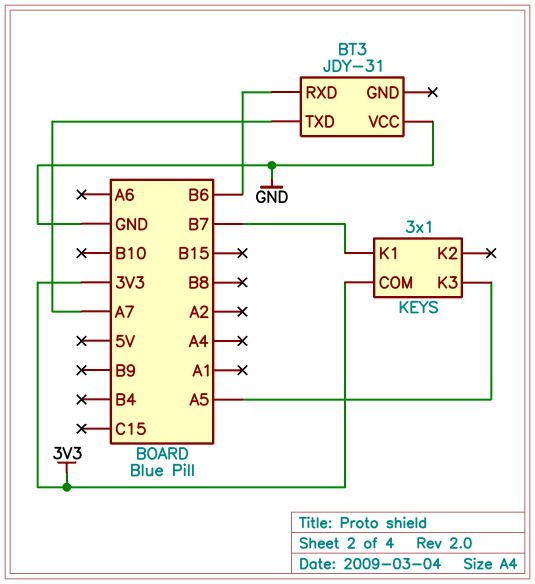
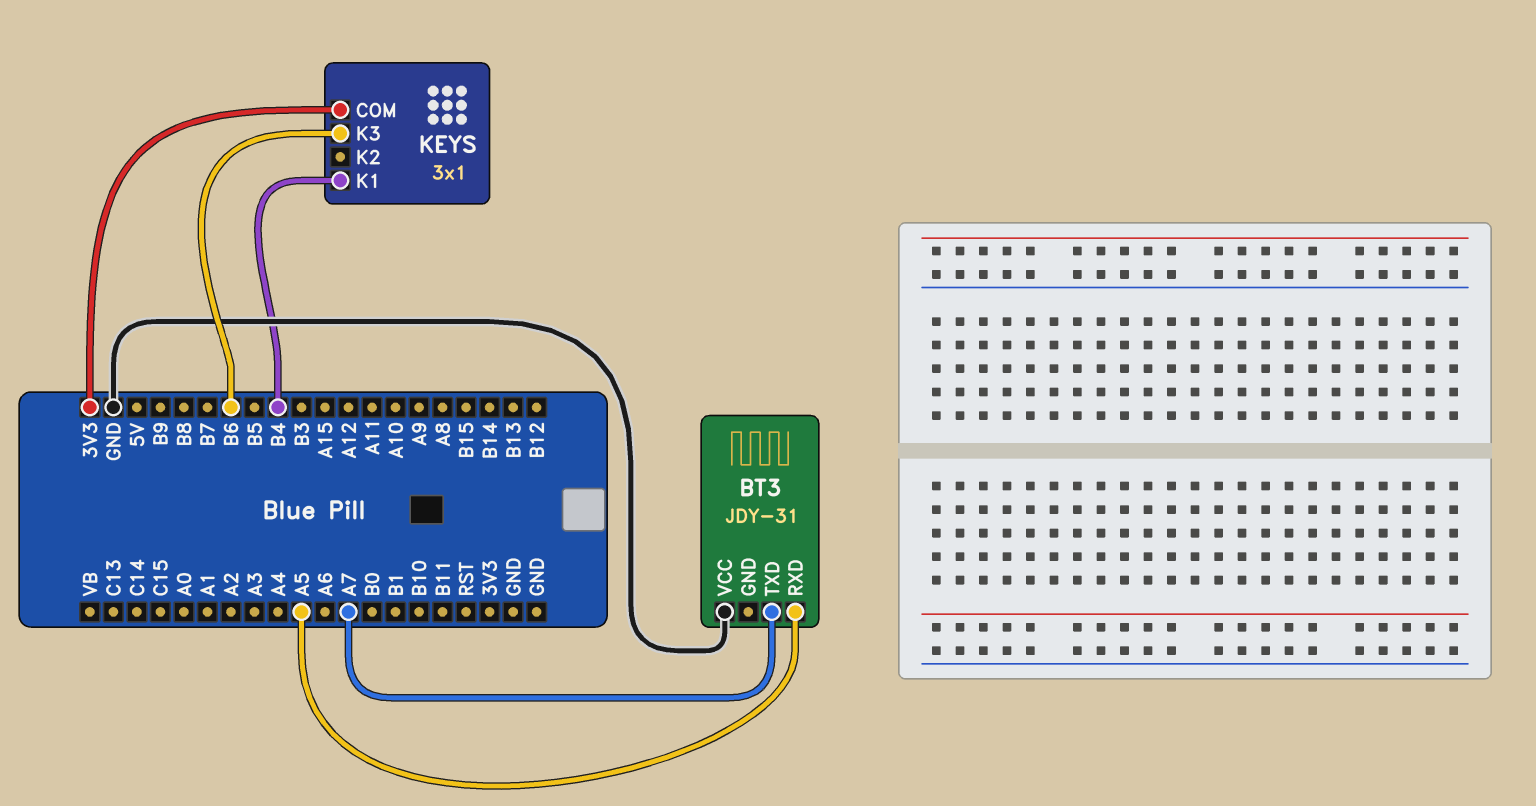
BT3 pin RXD: B6 -> A5
KEYS pin K1: B7 -> B4
KEYS pin K3: A5 -> B6

